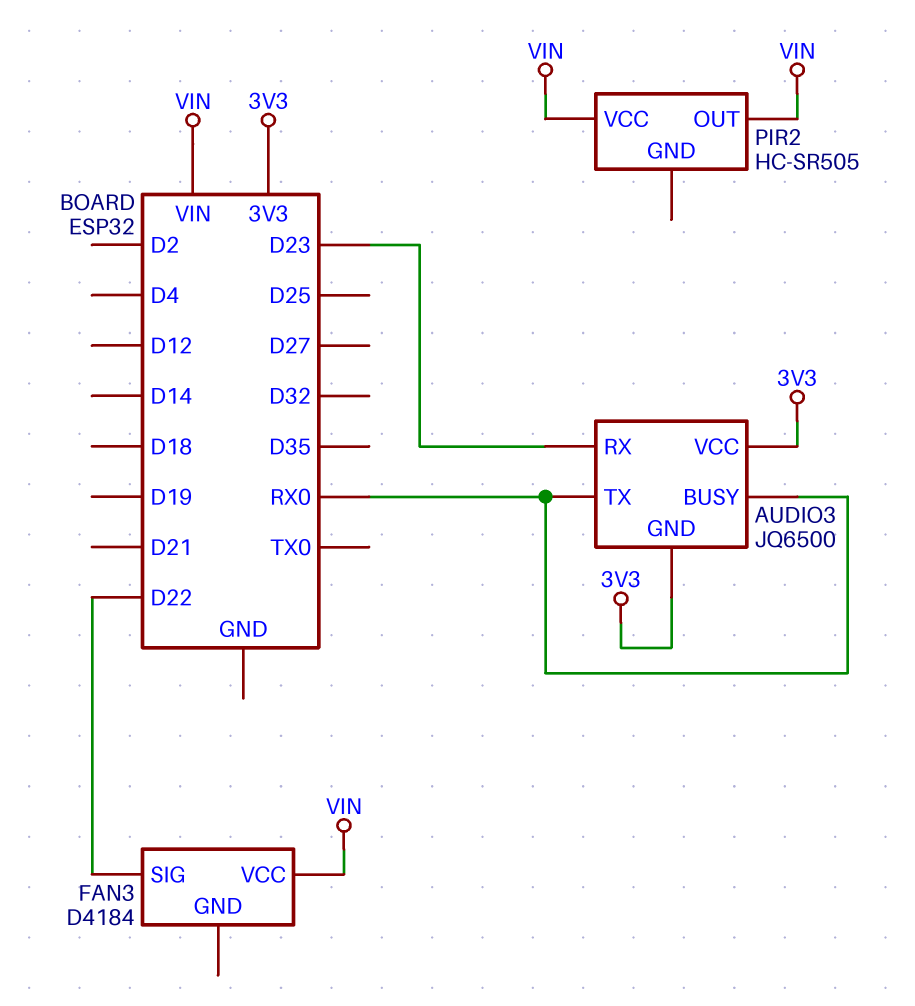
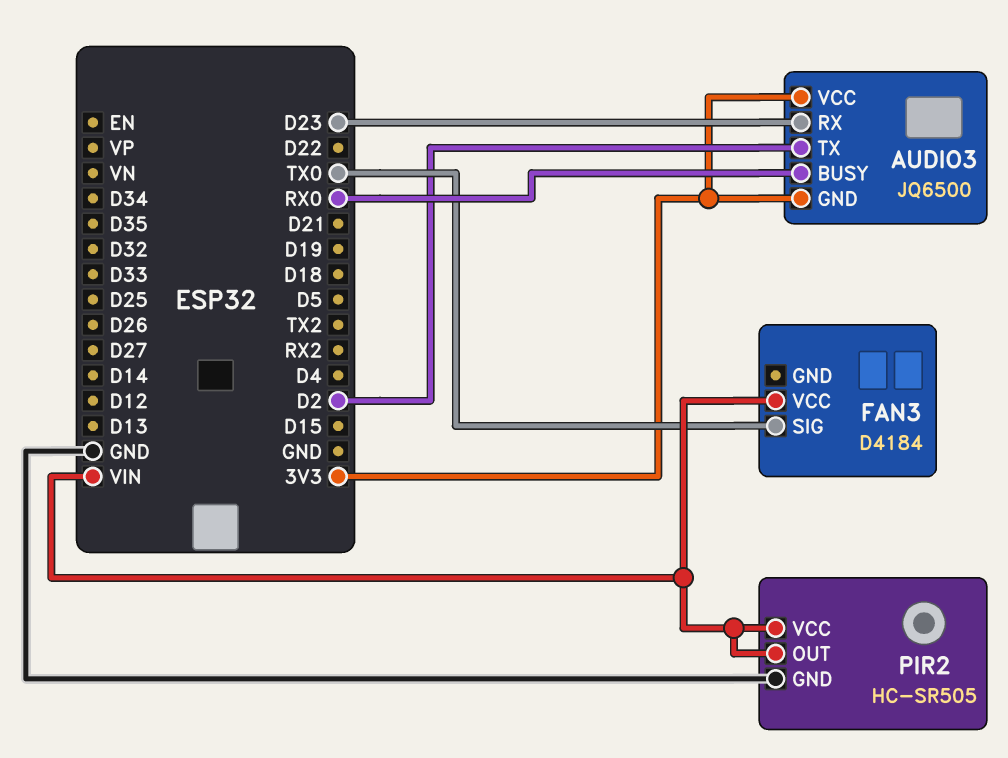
AUDIO3 pin TX: RX0 -> D2
FAN3 pin SIG: D22 -> TX0
PIR2 pin GND: none -> GND

